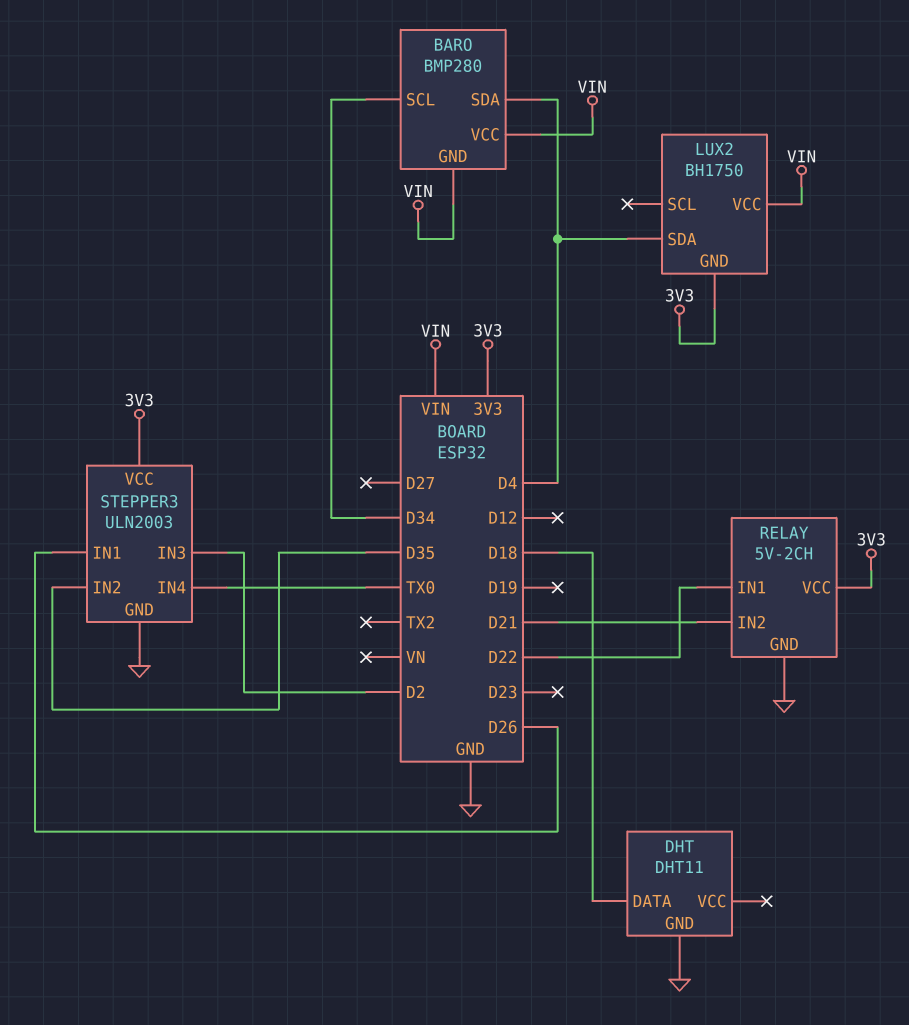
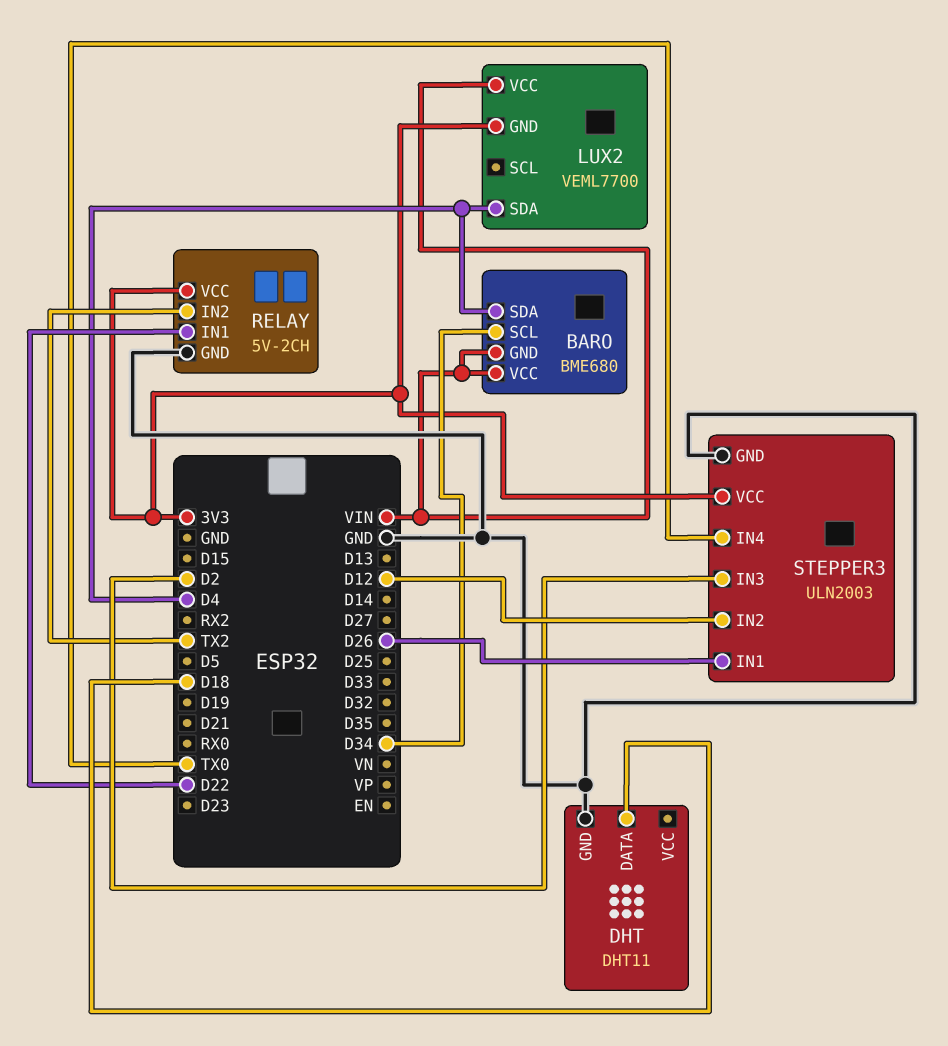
BARO: BMP280 -> BME680
LUX2: BH1750 -> VEML7700
RELAY pin IN2: D21 -> TX2
STEPPER3 pin IN2: D35 -> D12

